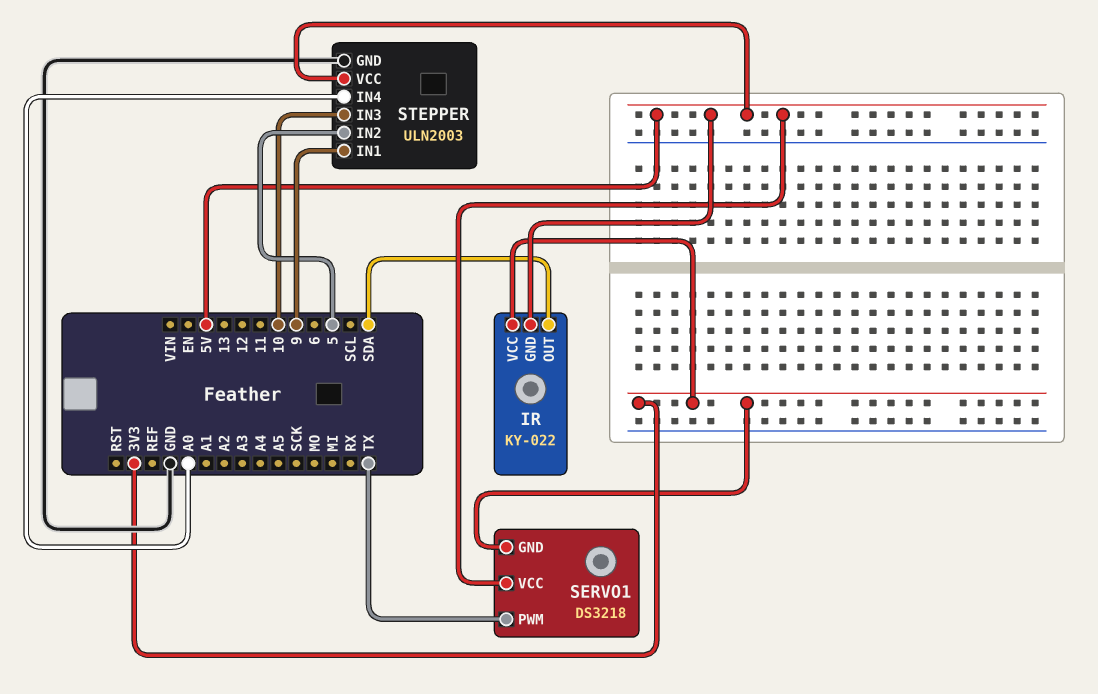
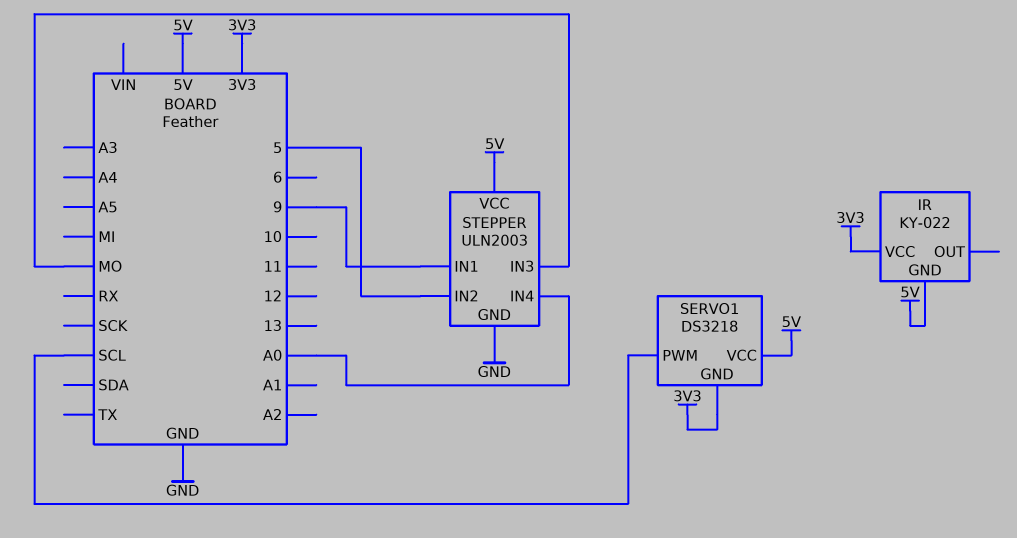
IR pin OUT: SDA -> none
SERVO1 pin PWM: TX -> SCL
STEPPER pin IN3: 10 -> MO

